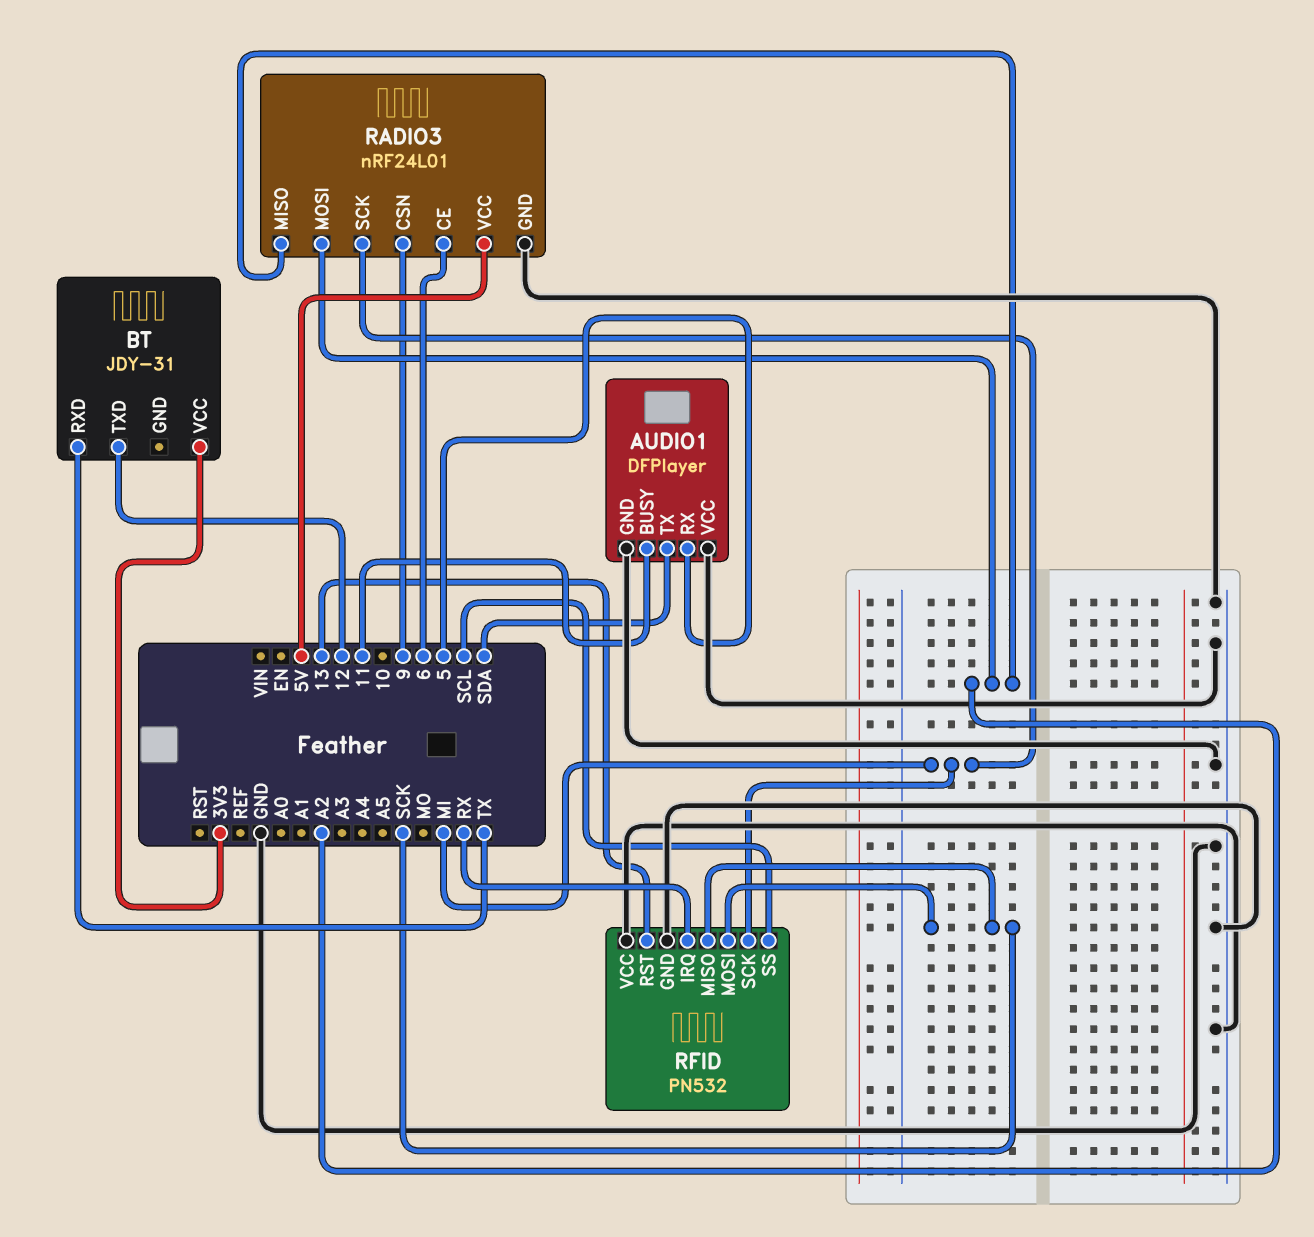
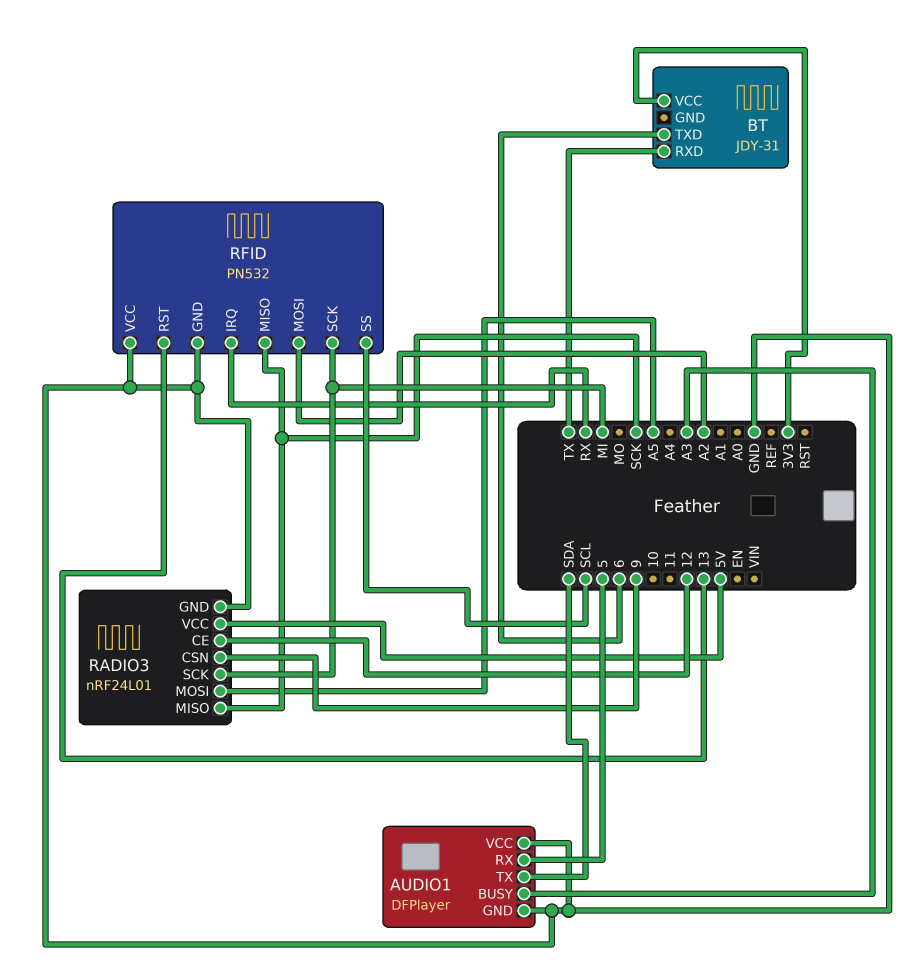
AUDIO1 pin BUSY: 11 -> A3
BT pin TXD: 12 -> 6
RADIO3 pin CE: 6 -> 12
RADIO3 pin MISO: A2 -> SCK
RADIO3 pin MOSI: A2 -> A5
RFID pin MOSI: SCK -> A2

